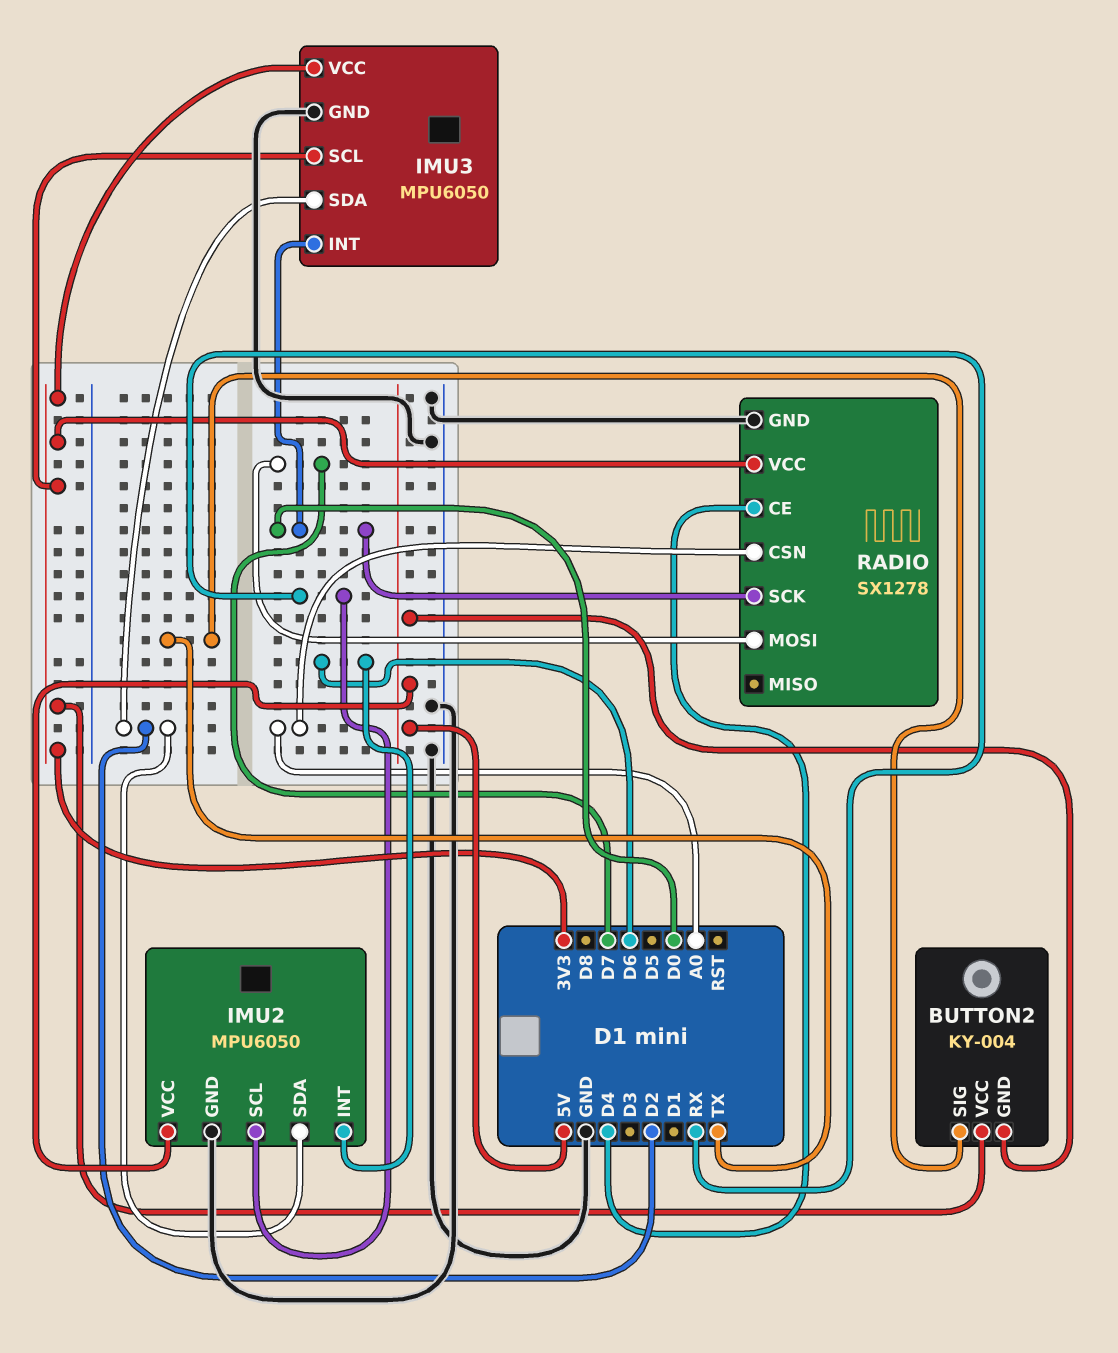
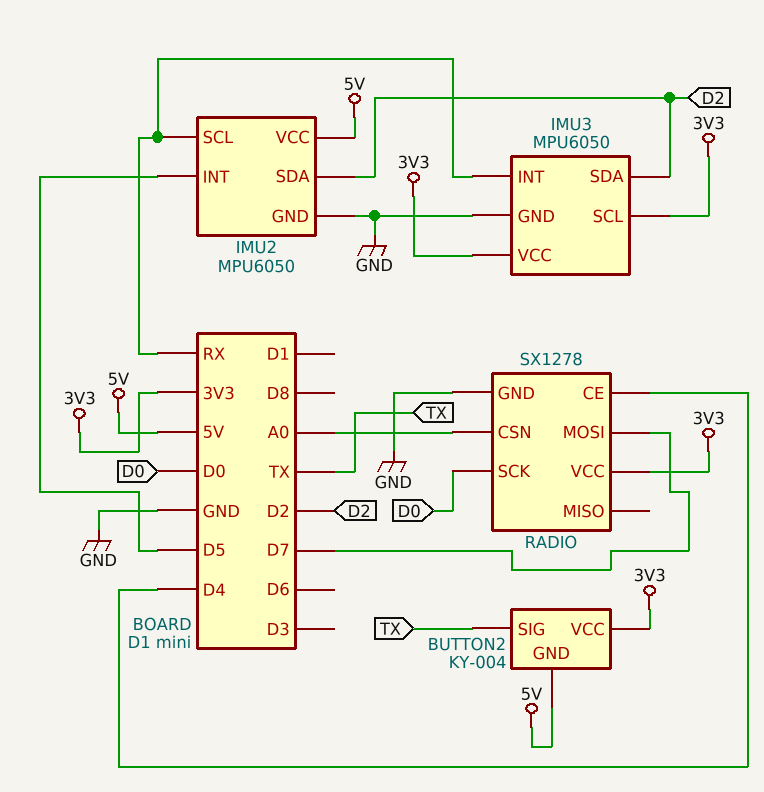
IMU2 pin INT: D6 -> D5
IMU3 pin INT: D0 -> RX

